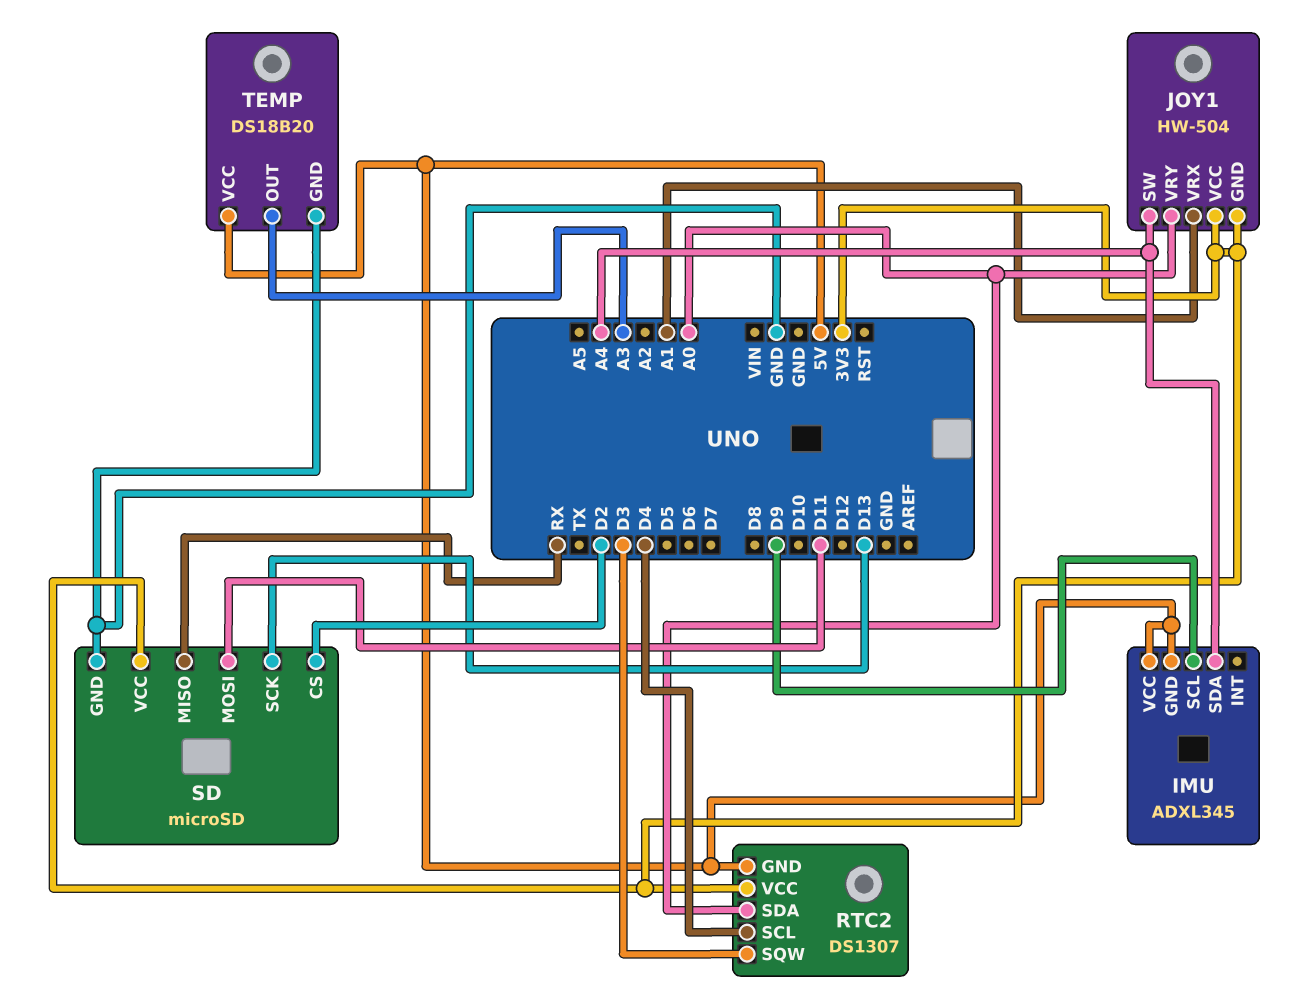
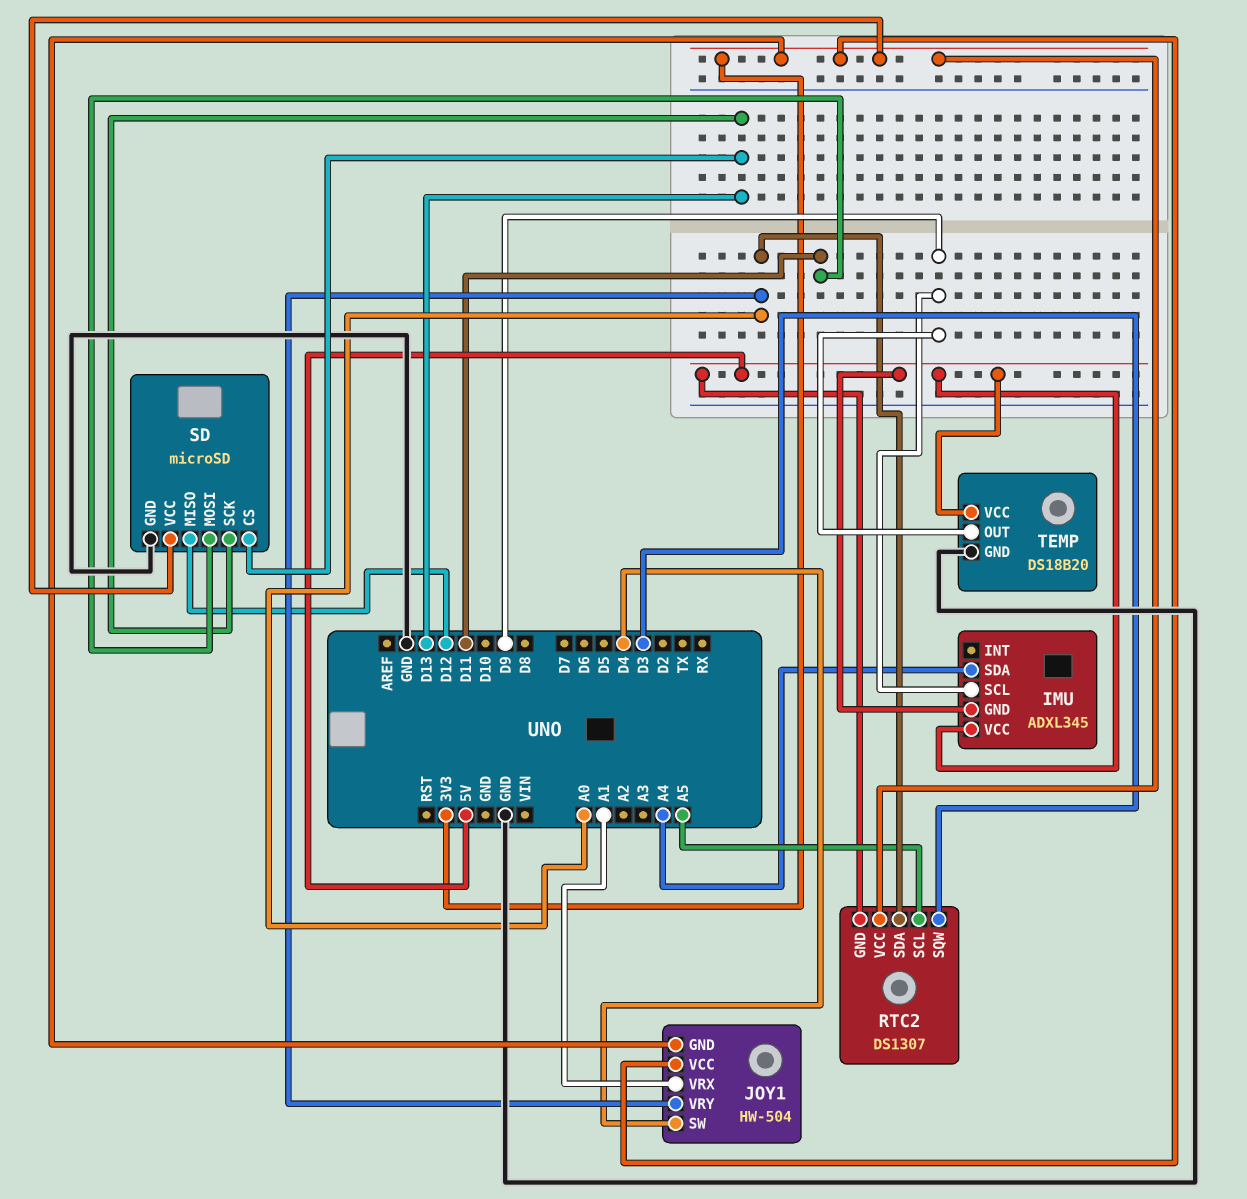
JOY1 pin SW: A4 -> D4
RTC2 pin SCL: D4 -> A5
SD pin CS: D2 -> D13
SD pin MISO: RX -> D12
TEMP pin OUT: A3 -> D9

